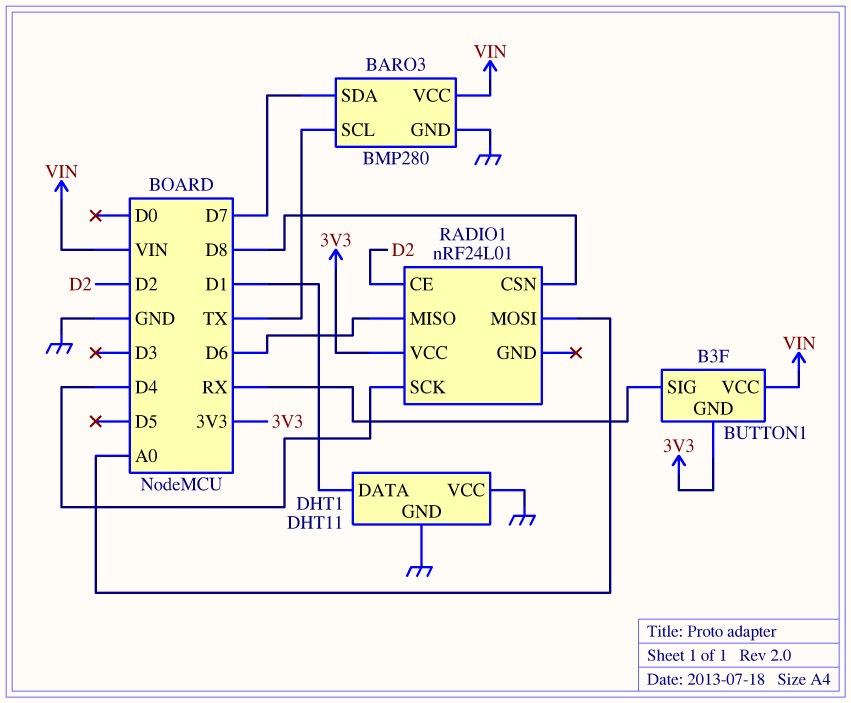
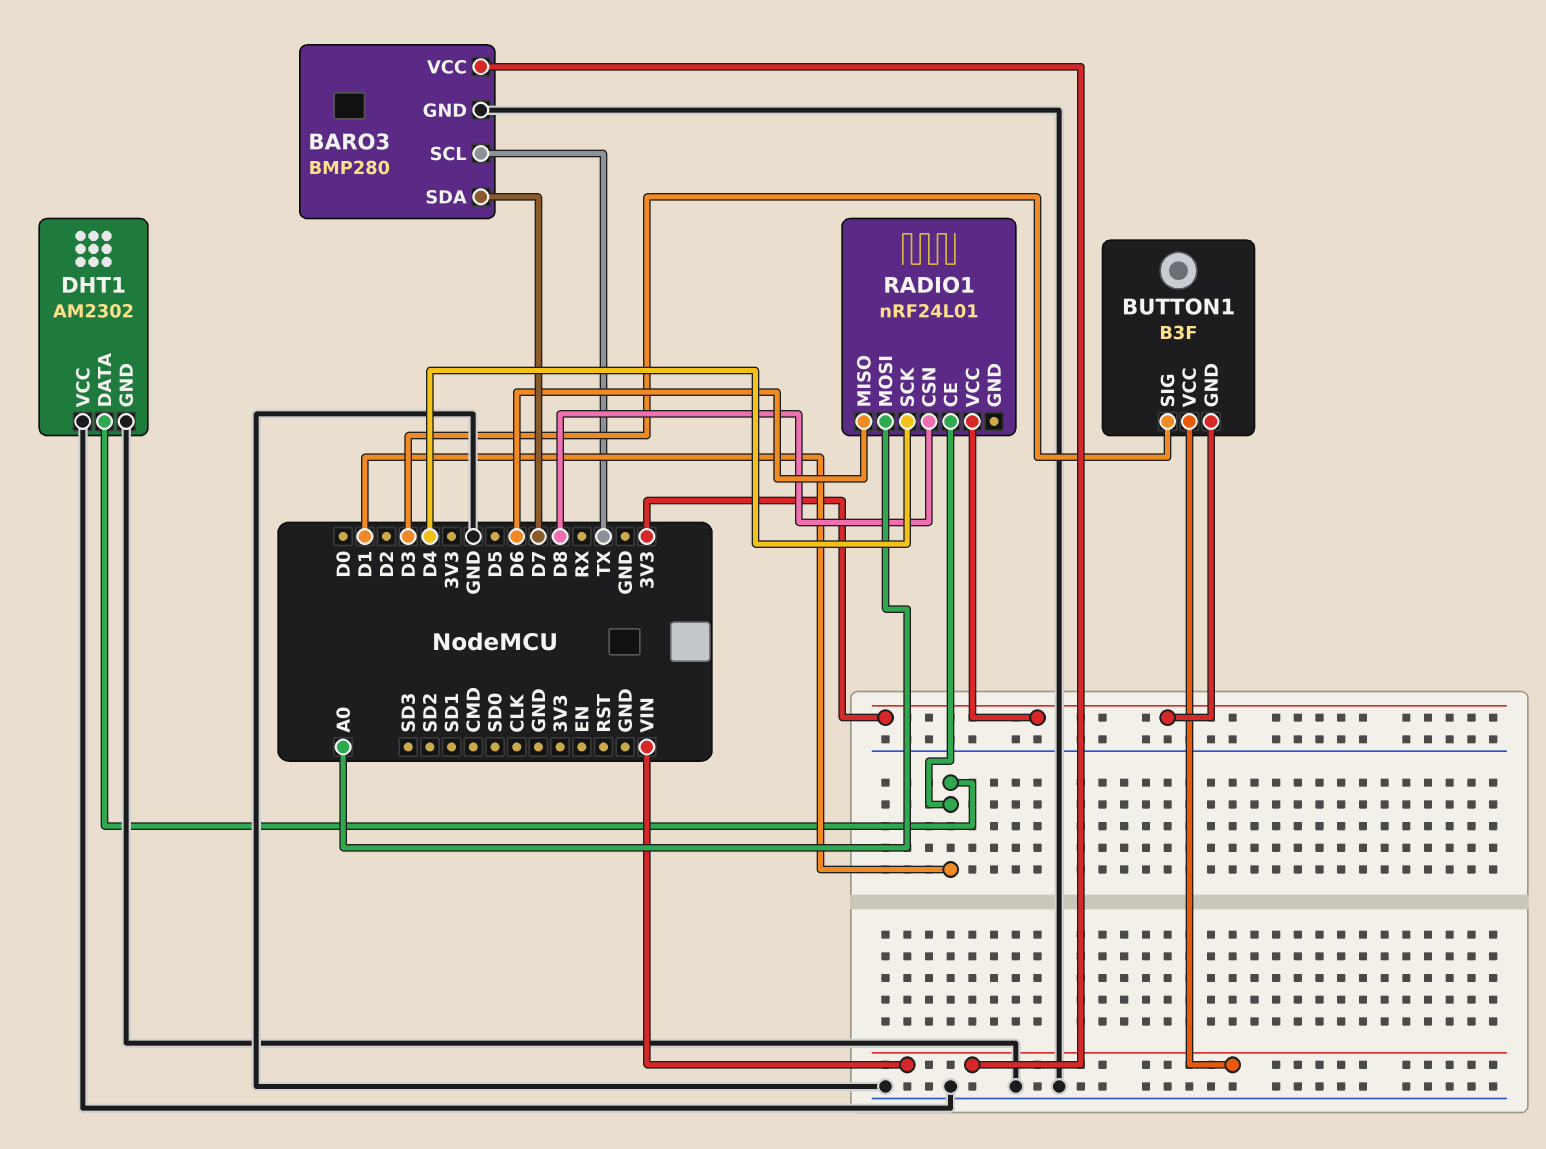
BUTTON1 pin SIG: RX -> D3
DHT1: DHT11 -> AM2302
RADIO1 pin CE: D2 -> D1

